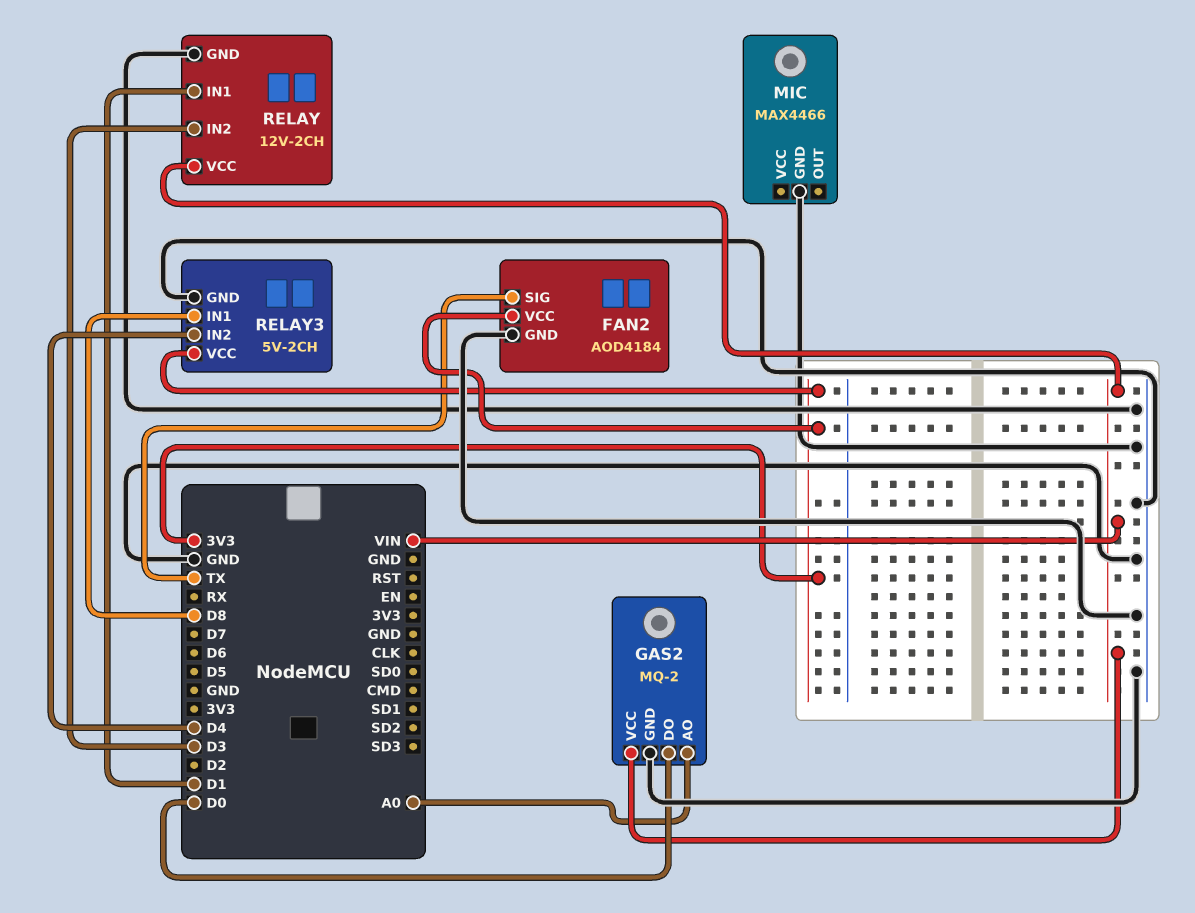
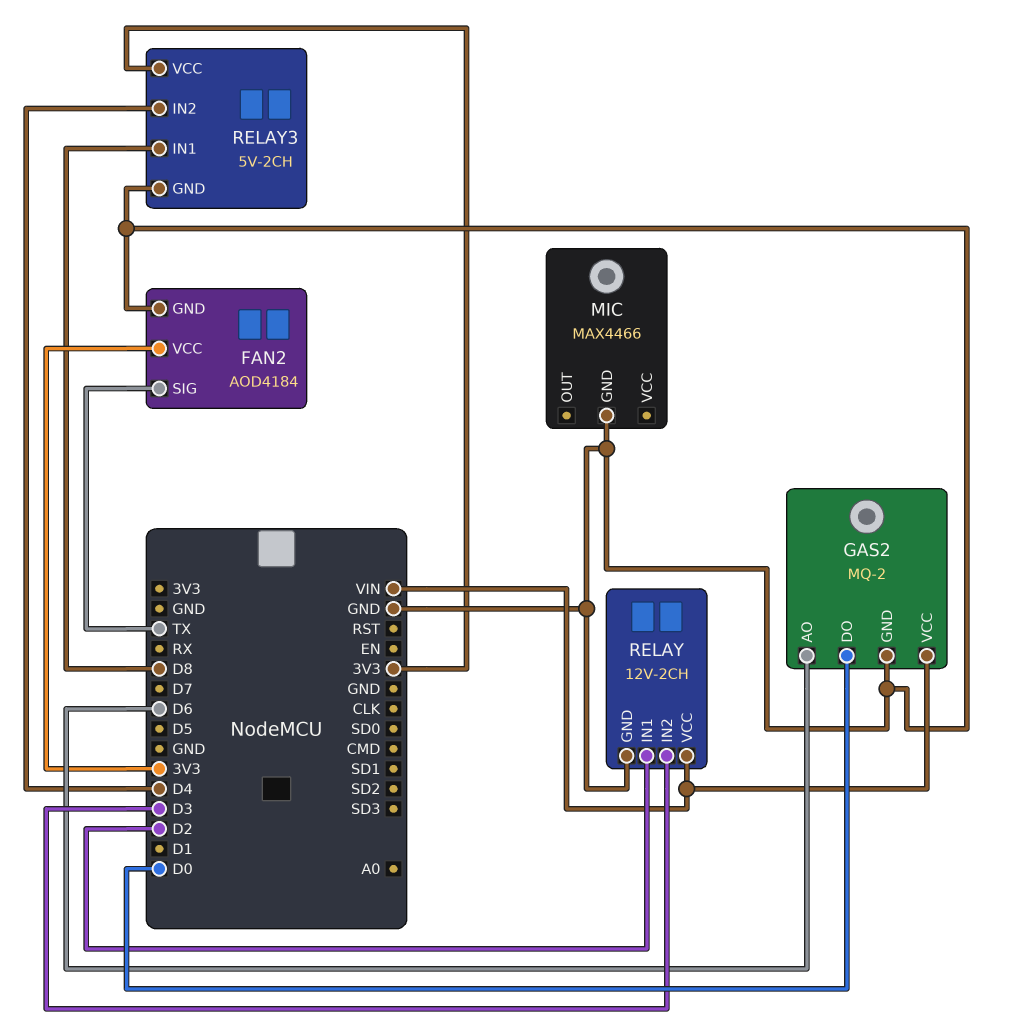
GAS2 pin AO: A0 -> D6
RELAY pin IN1: D1 -> D2

